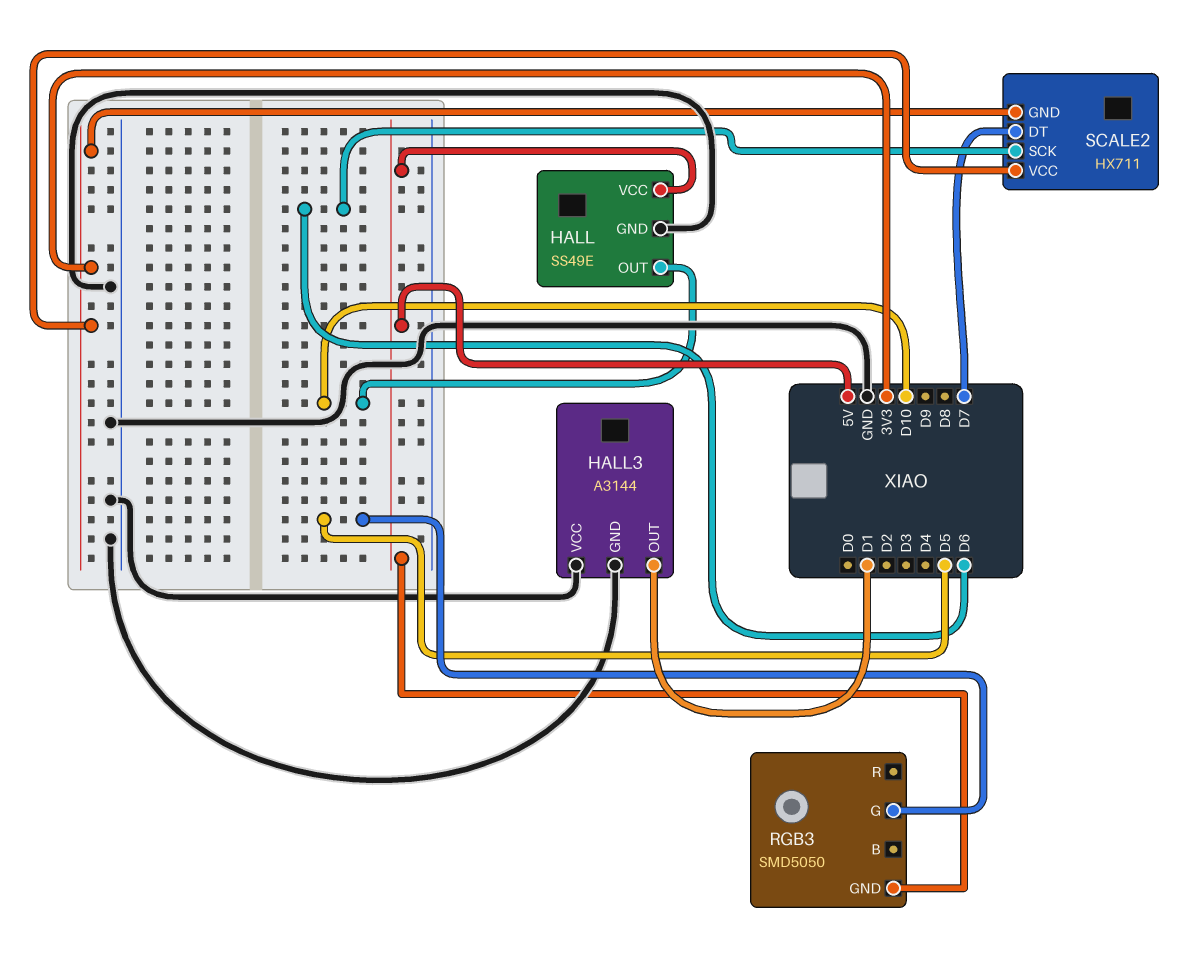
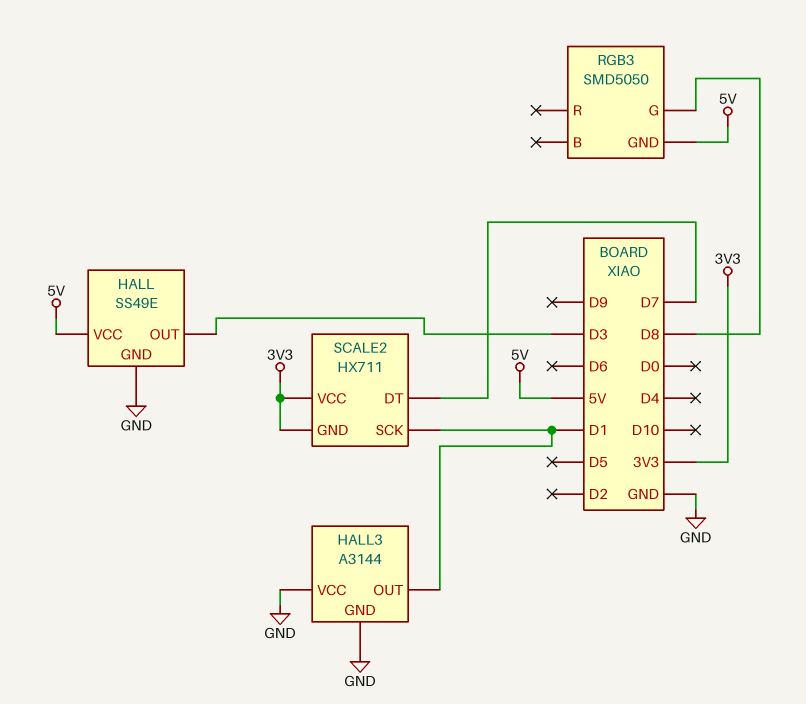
HALL pin OUT: D10 -> D3
RGB3 pin G: D5 -> D8
SCALE2 pin SCK: D6 -> D1

